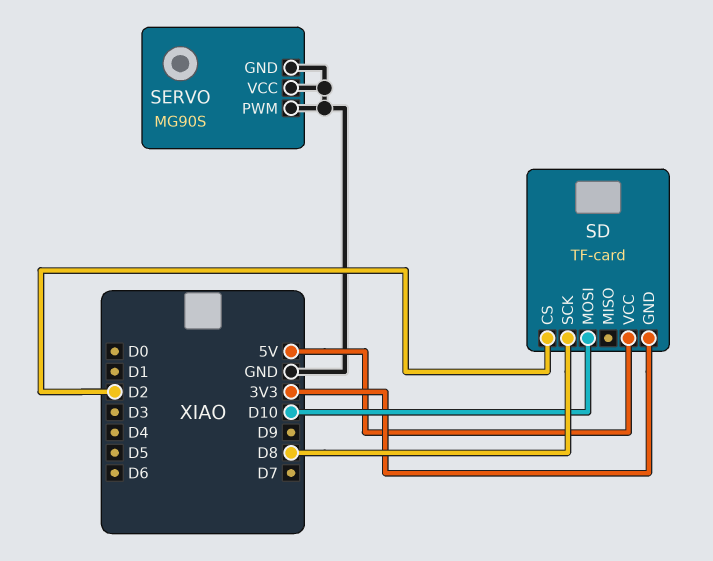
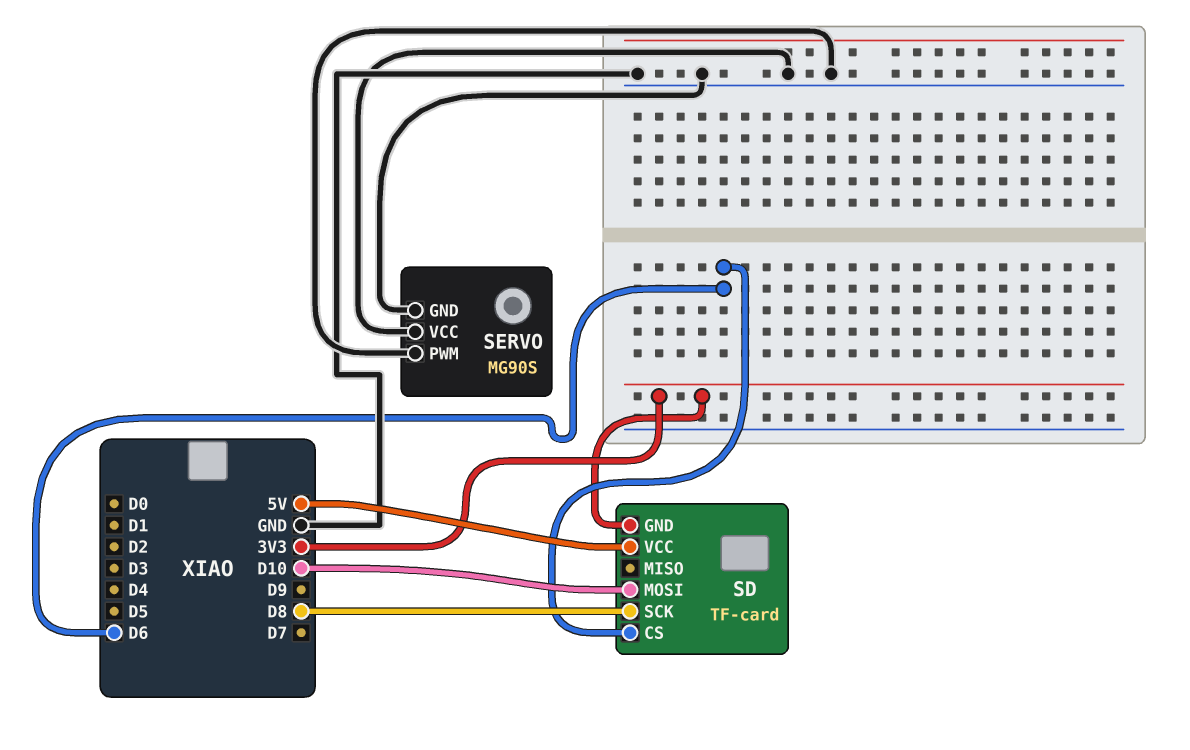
SD pin CS: D2 -> D6

